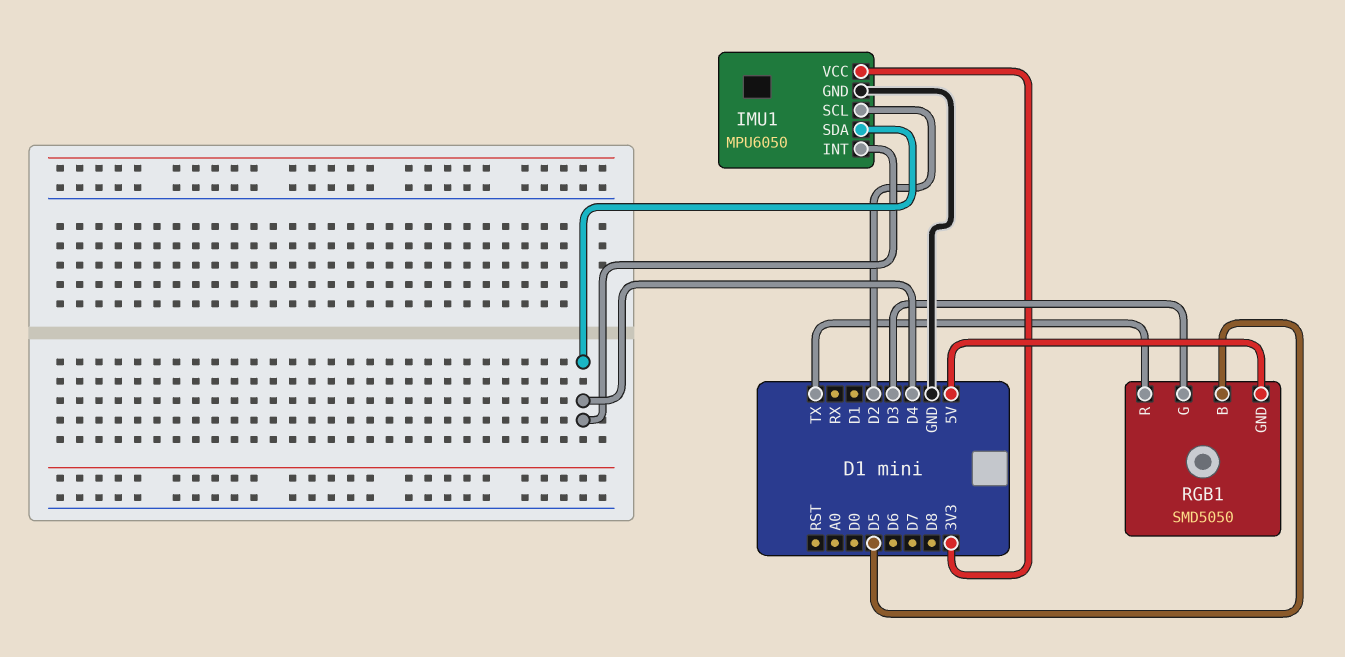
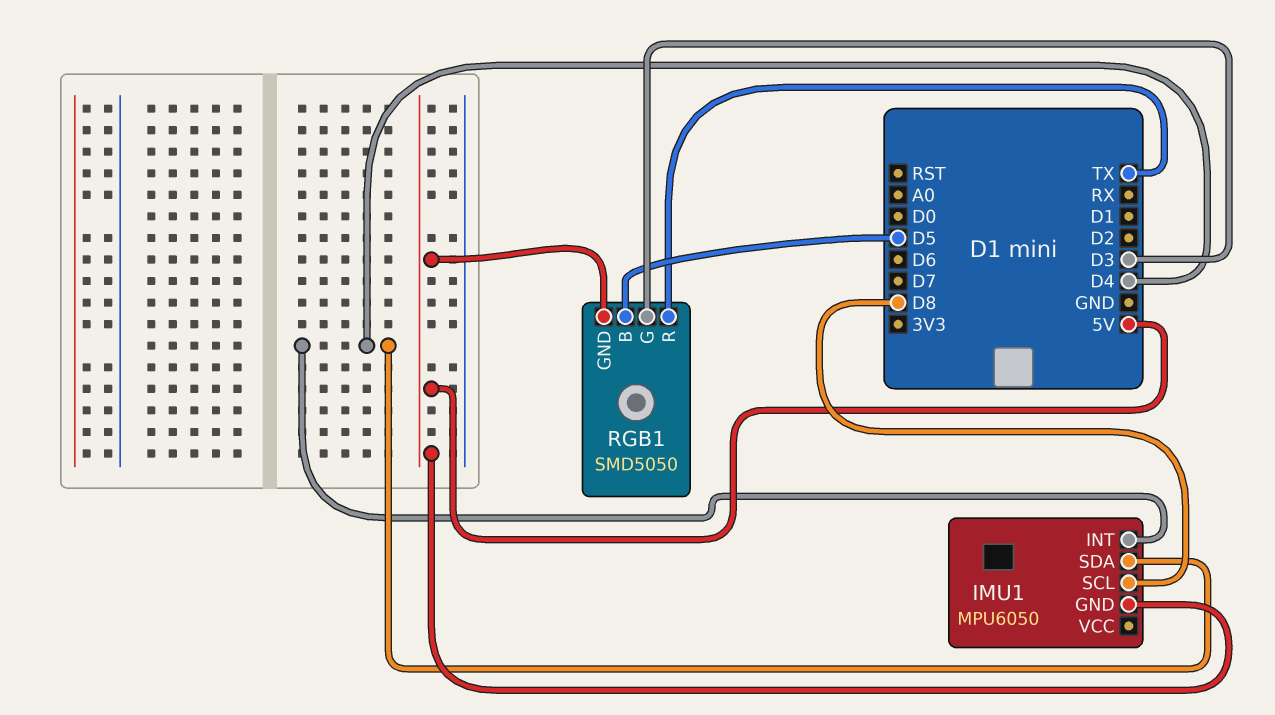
IMU1 pin GND: GND -> 5V
IMU1 pin SCL: D2 -> D8
IMU1 pin VCC: 3V3 -> none

